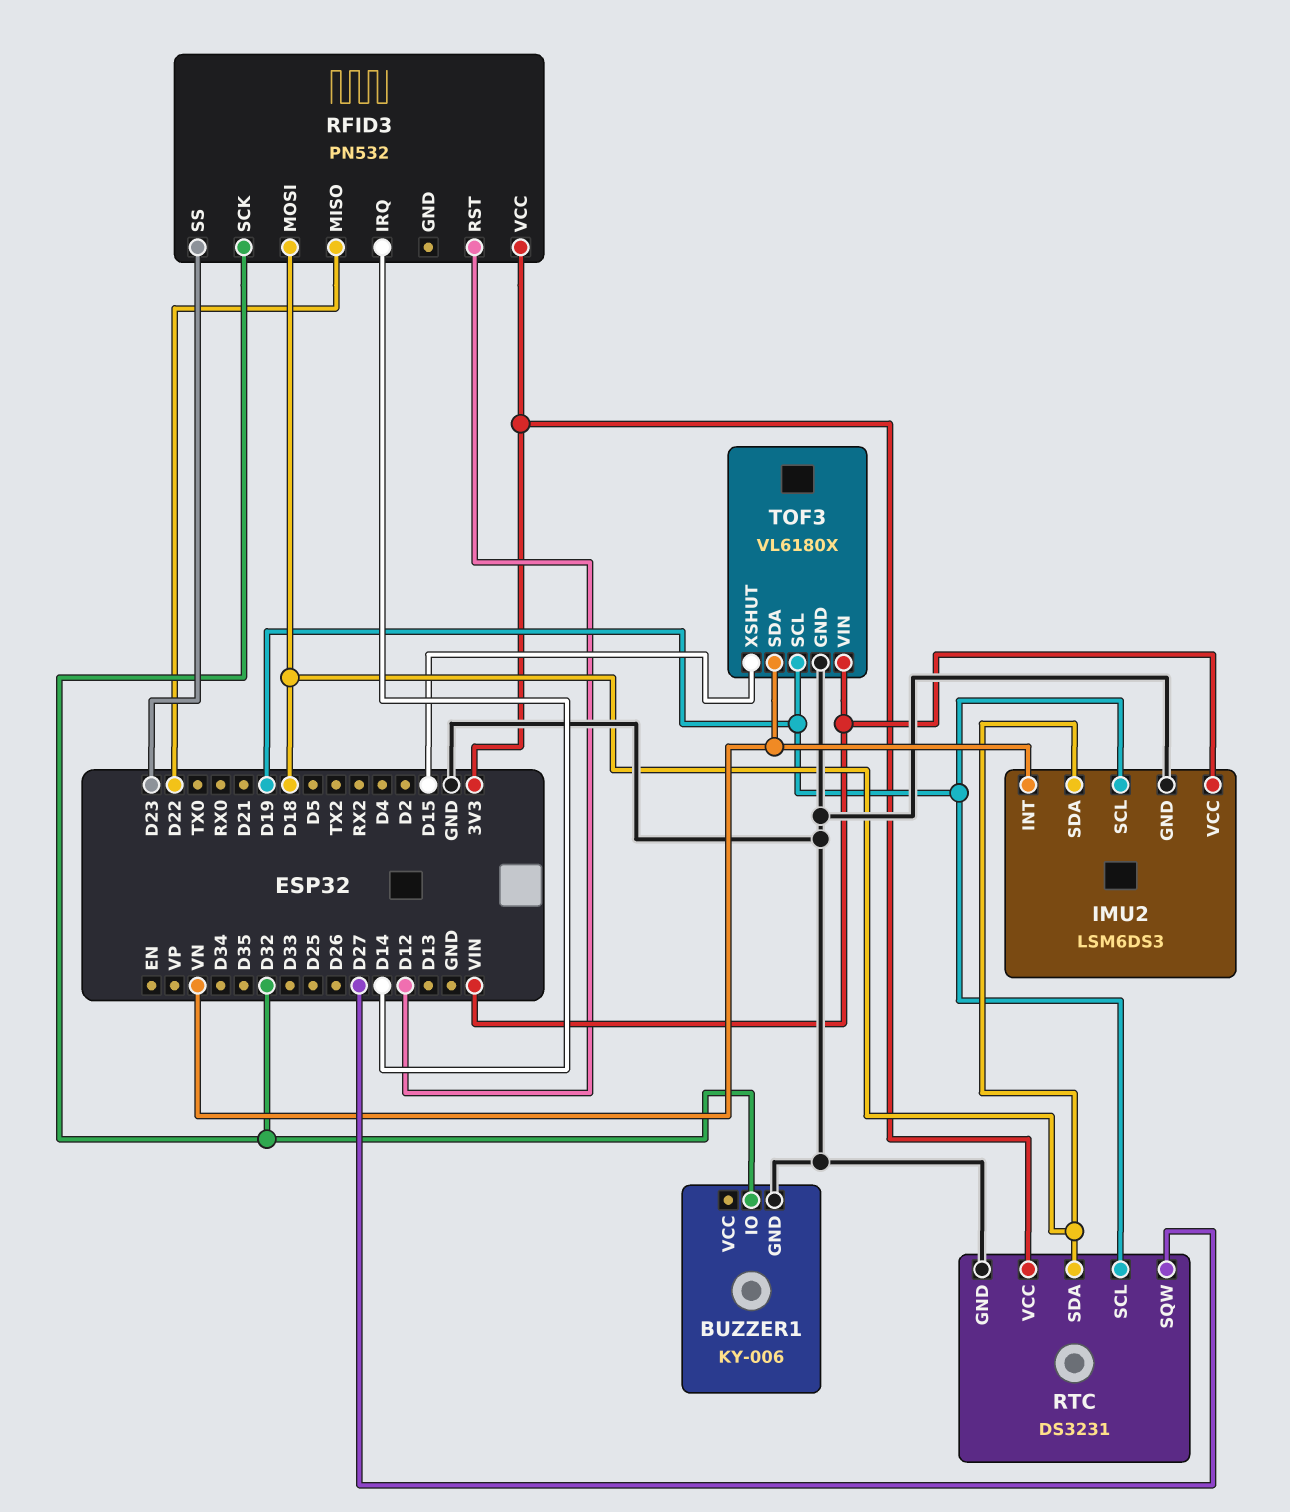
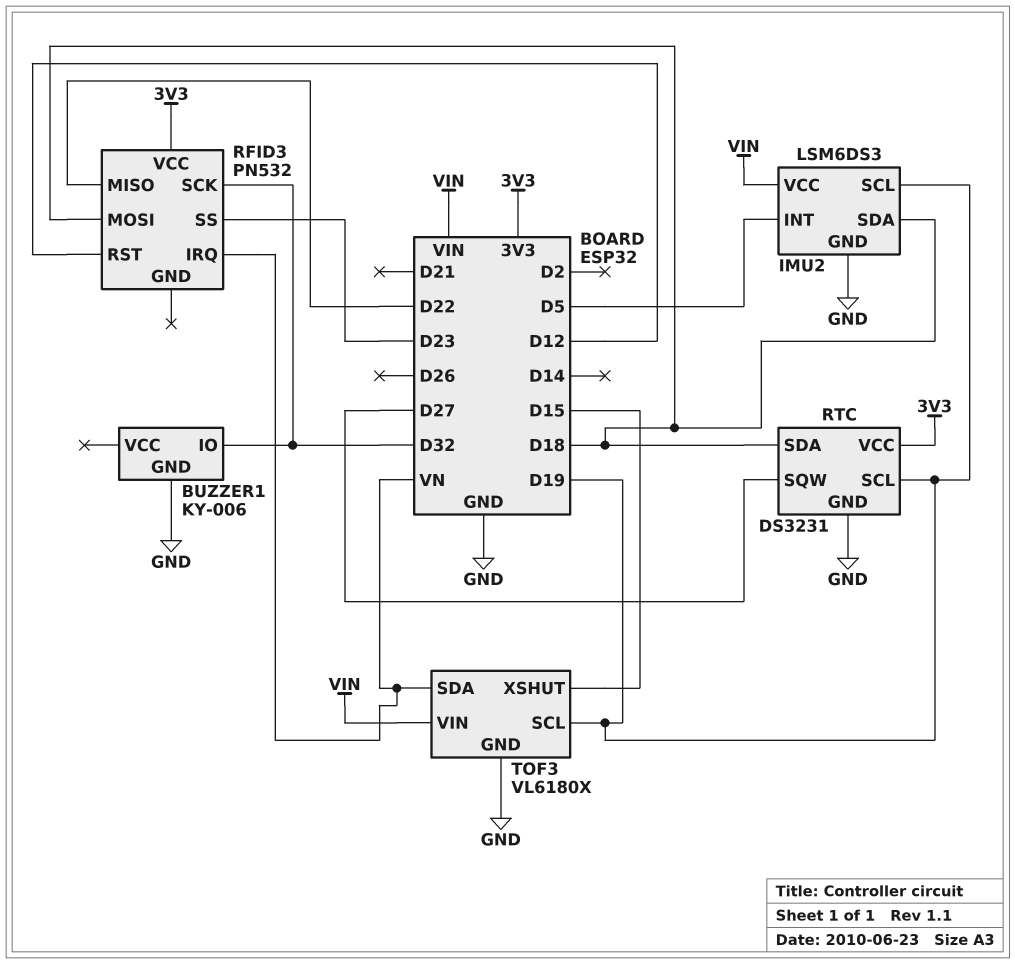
IMU2 pin INT: VN -> D5
RFID3 pin IRQ: D14 -> VN

